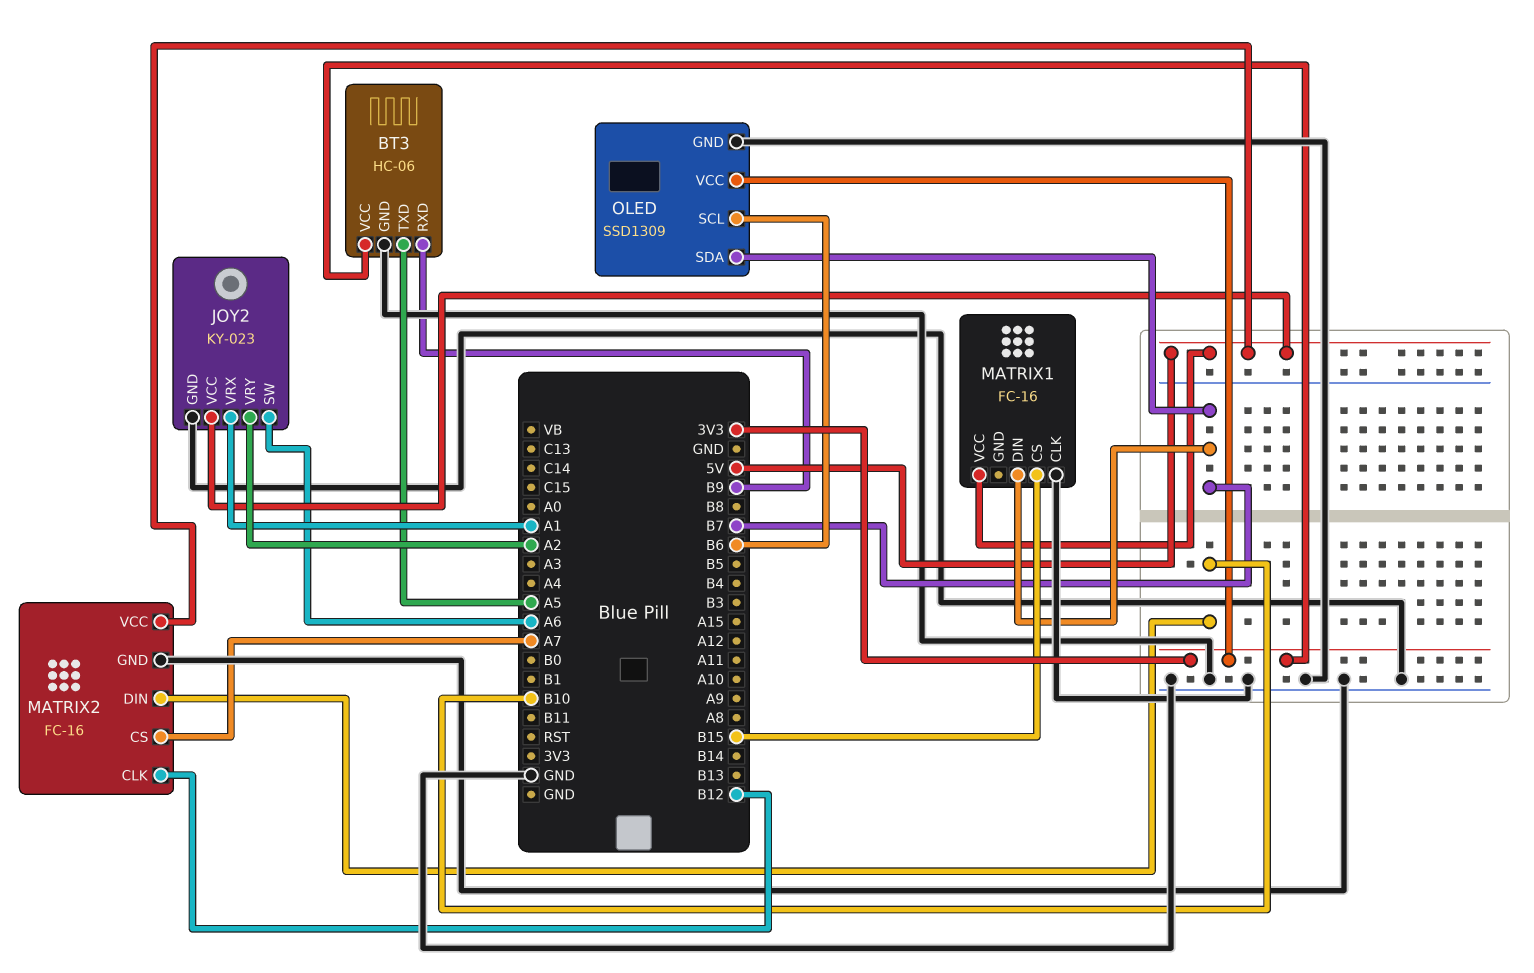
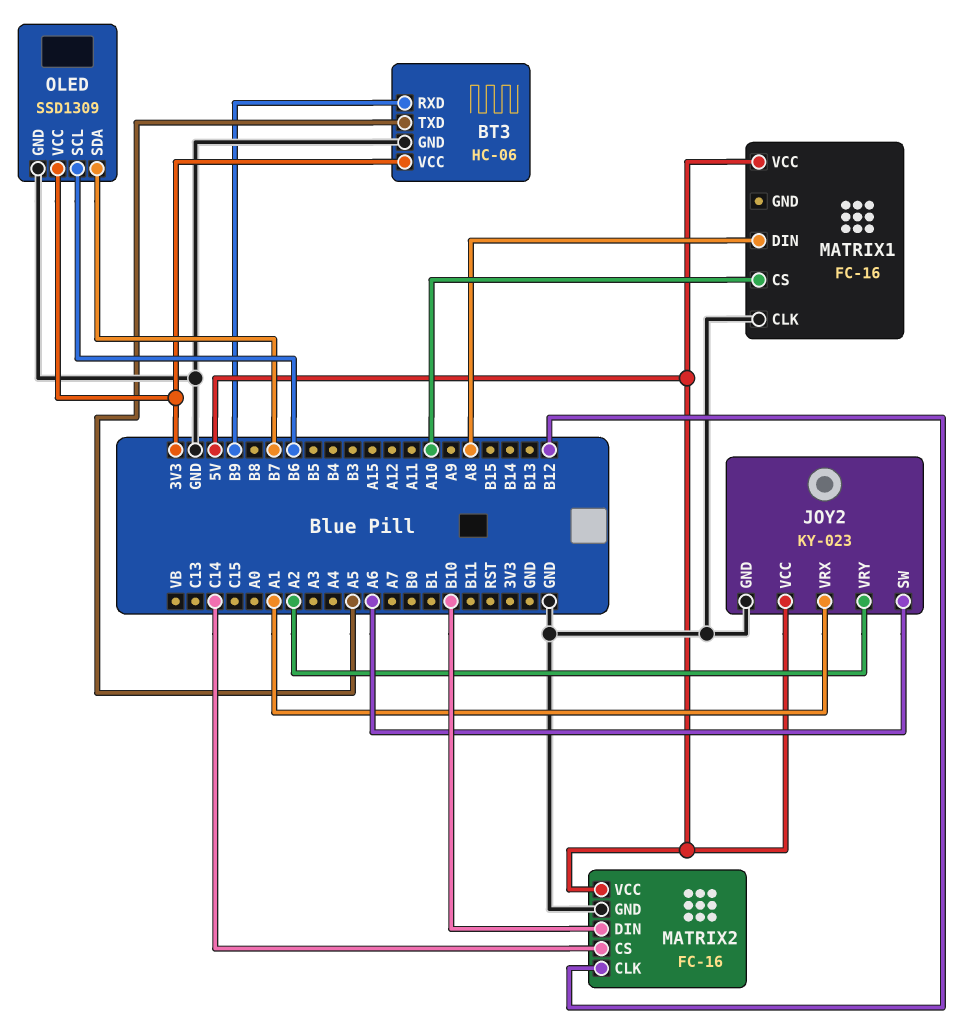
MATRIX1 pin CS: B15 -> A10
MATRIX1 pin DIN: B7 -> A8
MATRIX2 pin CS: A7 -> C14

